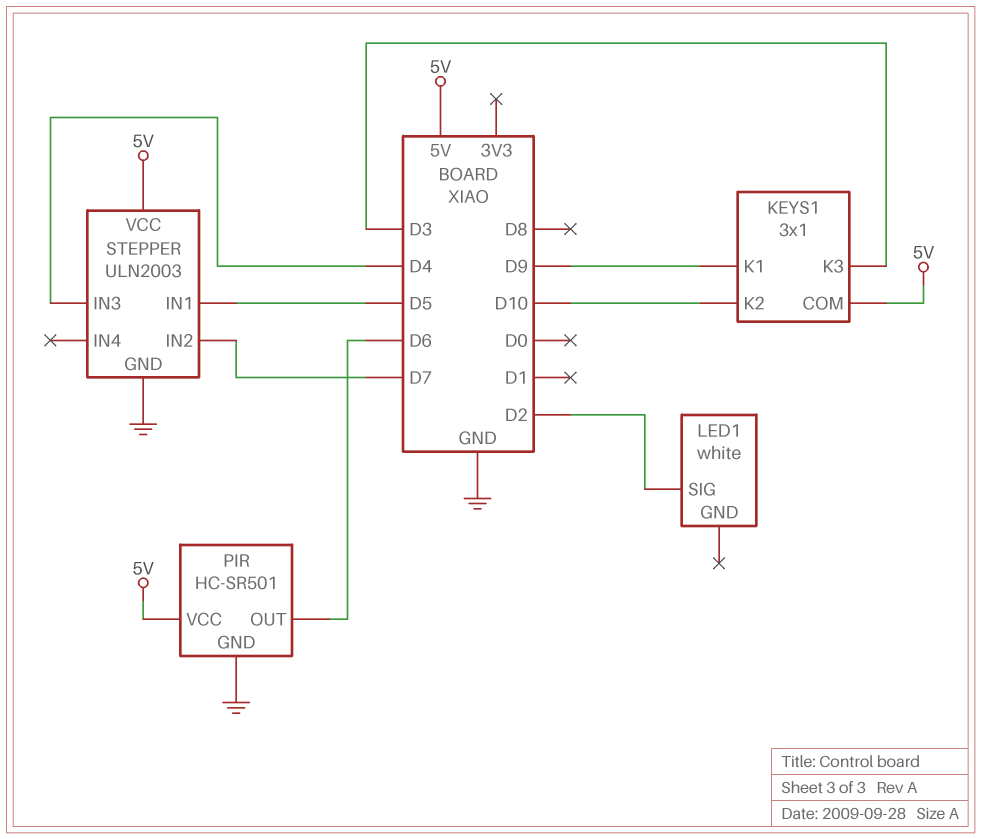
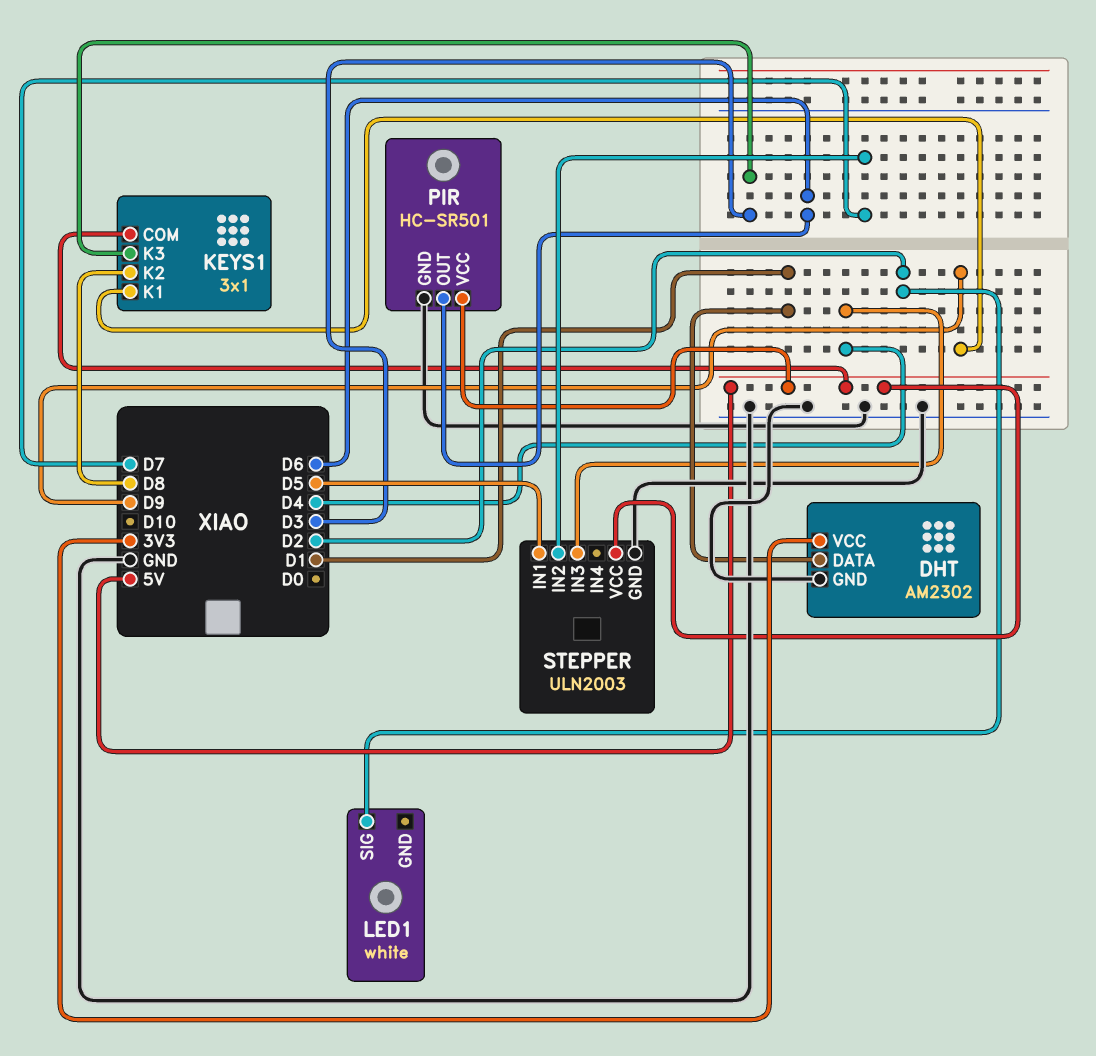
DHT: none -> AM2302
DHT pin DATA: none -> D1
DHT pin GND: none -> GND
DHT pin VCC: none -> 3V3
KEYS1 pin K2: D10 -> D8

